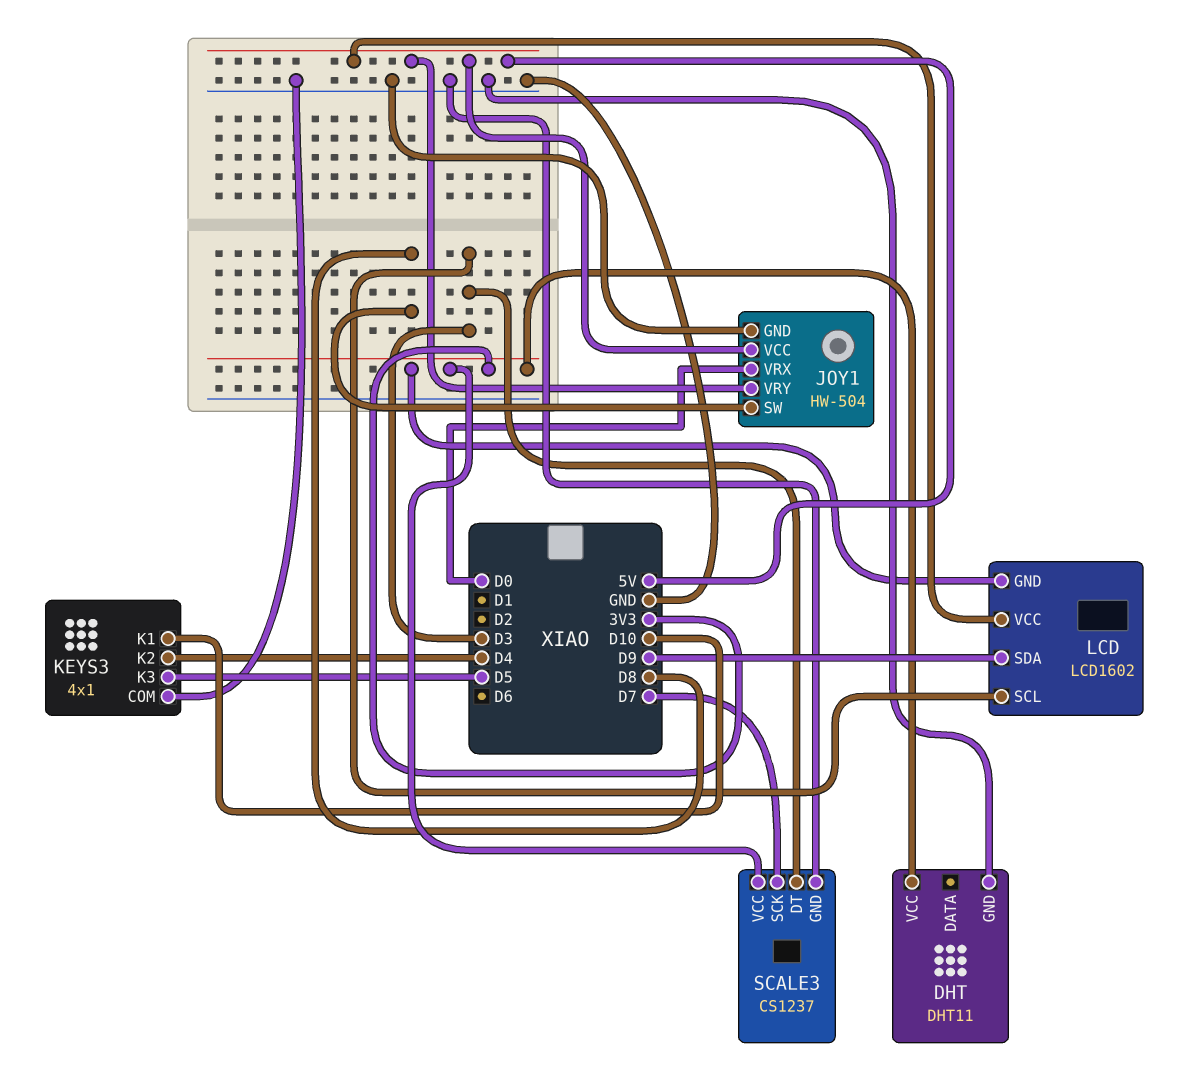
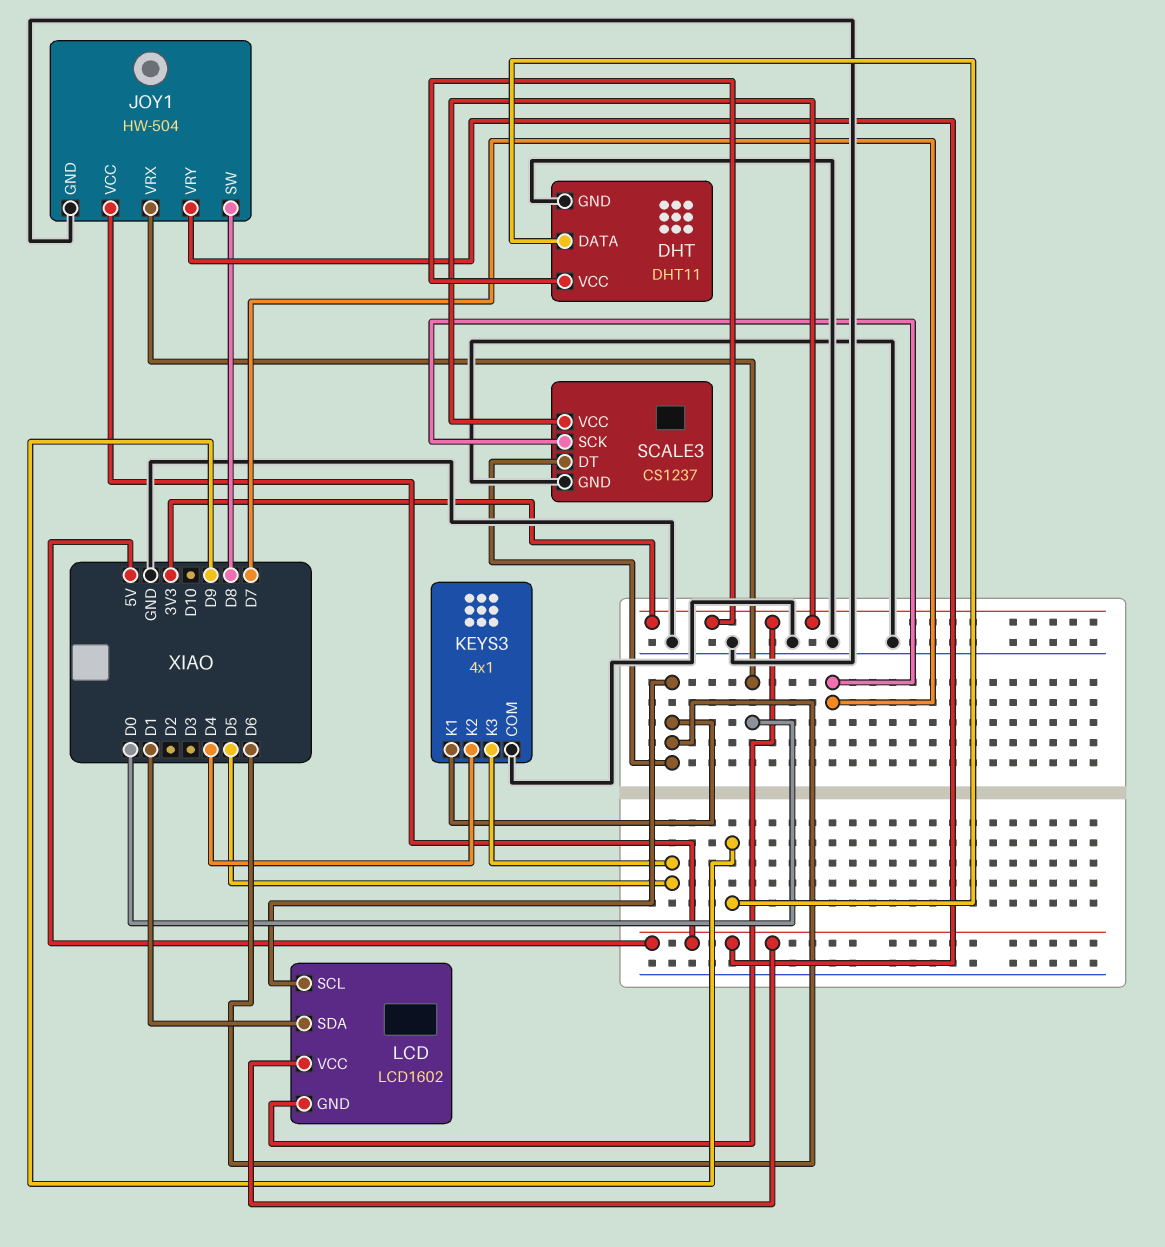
DHT pin DATA: none -> D9
KEYS3 pin K1: D10 -> D6
LCD pin SCL: D3 -> D6
LCD pin SDA: D9 -> D1
SCALE3 pin DT: D3 -> D6

